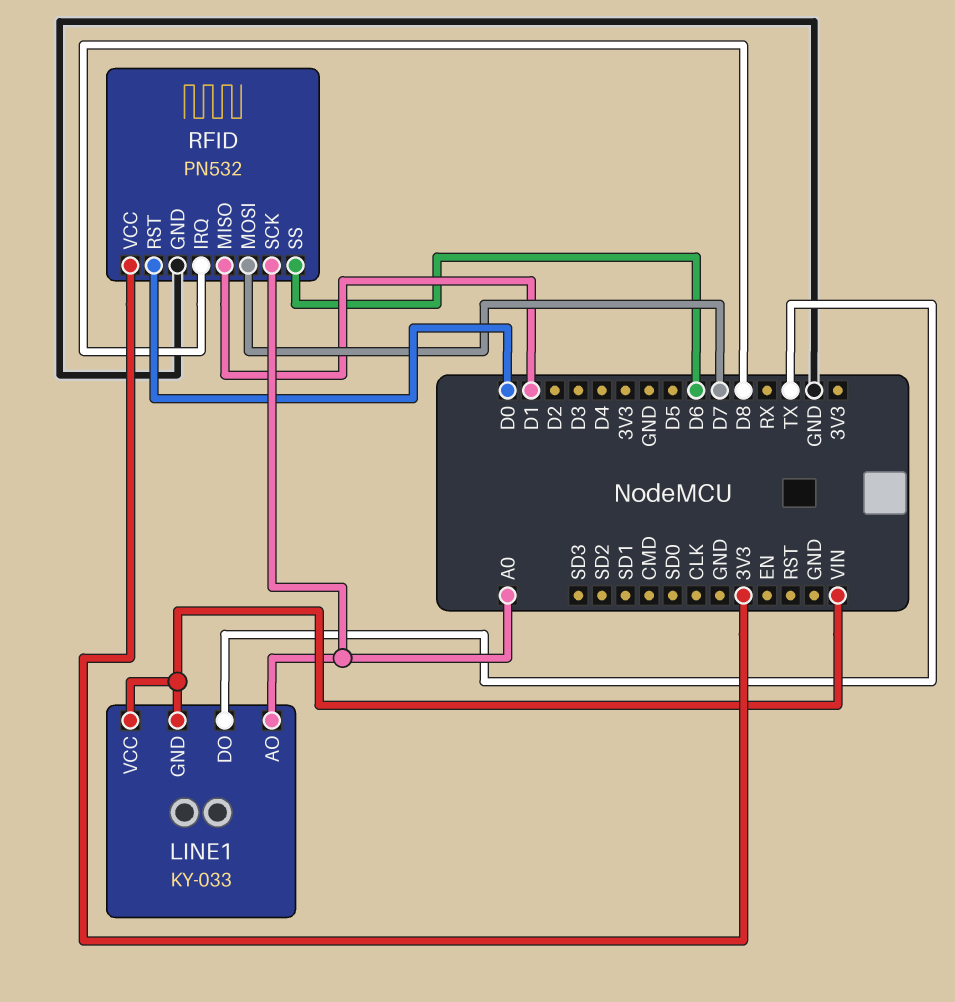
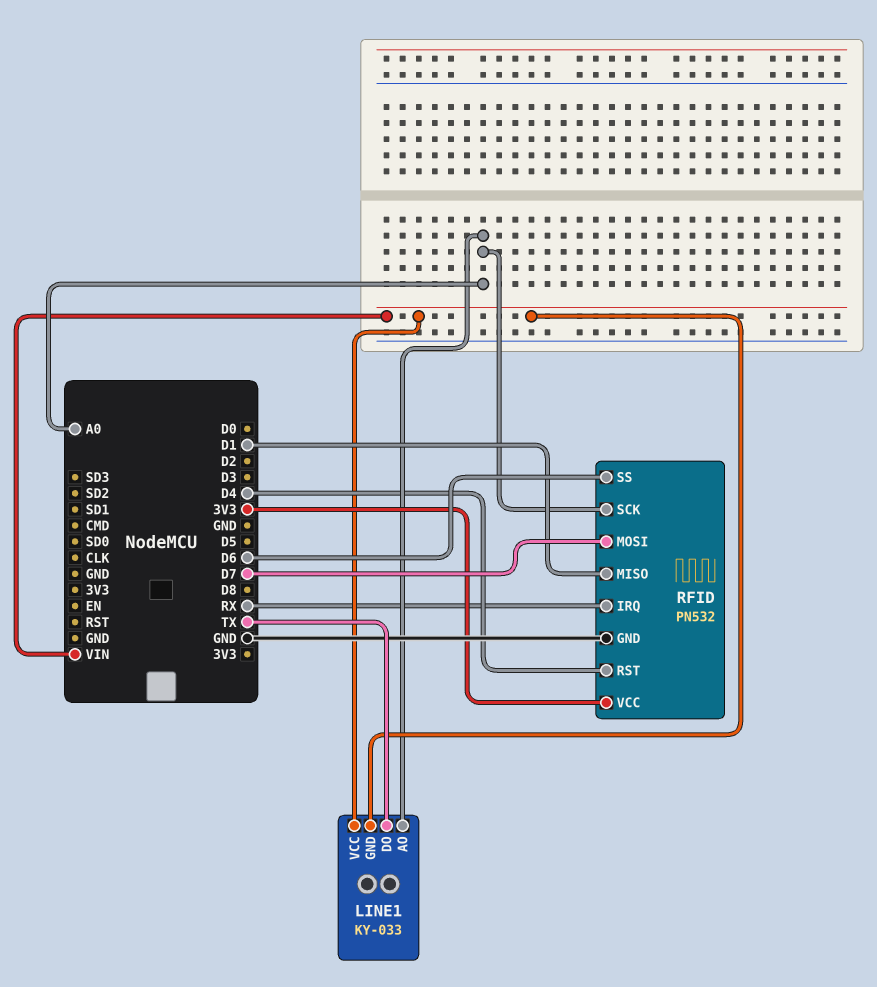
RFID pin IRQ: D8 -> RX
RFID pin RST: D0 -> D4

